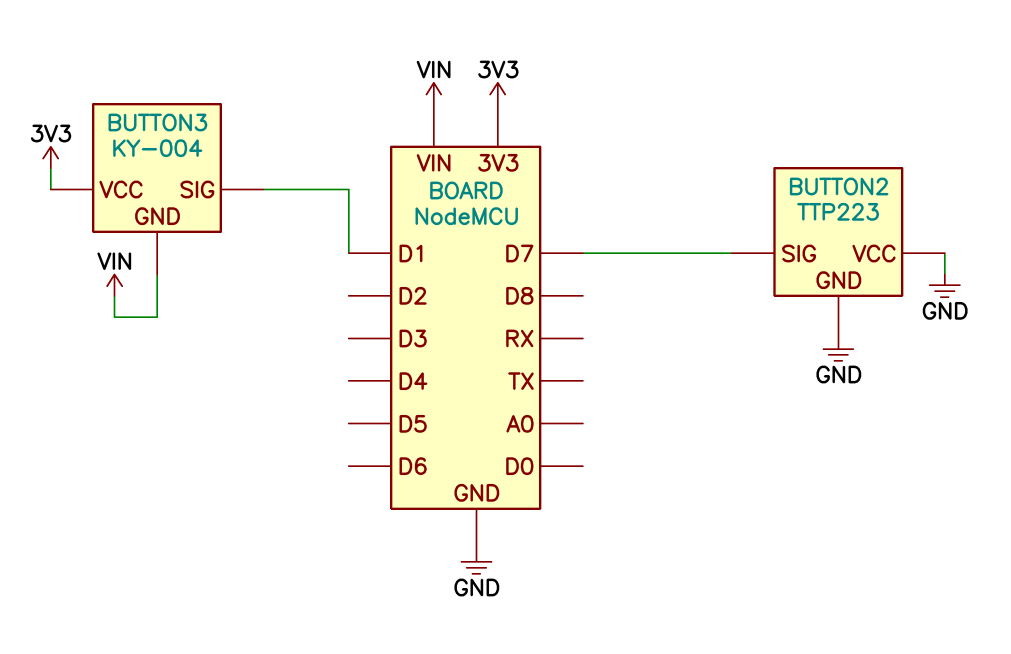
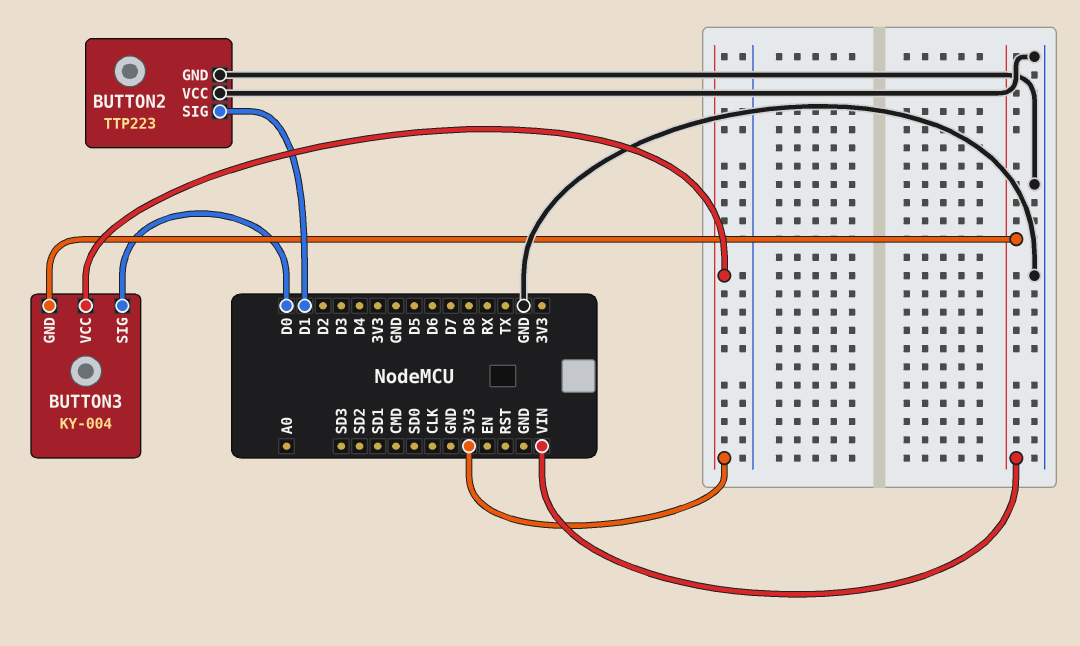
BUTTON2 pin SIG: D7 -> D1
BUTTON3 pin SIG: D1 -> D0

